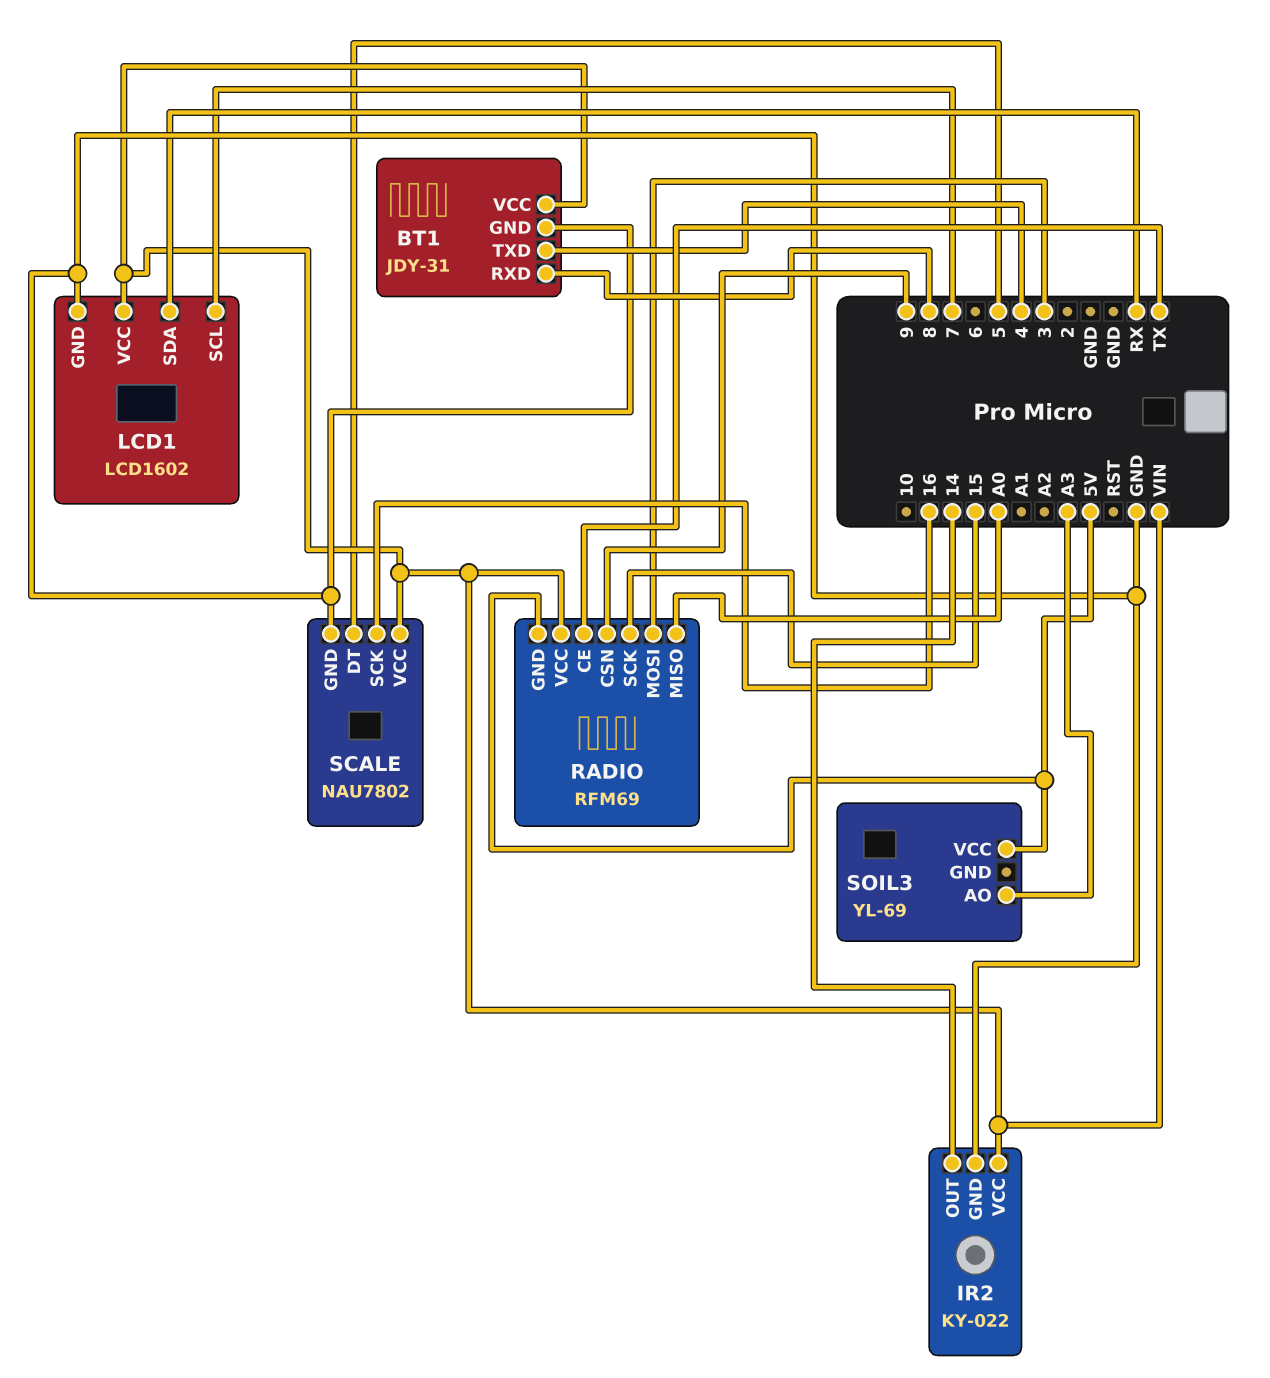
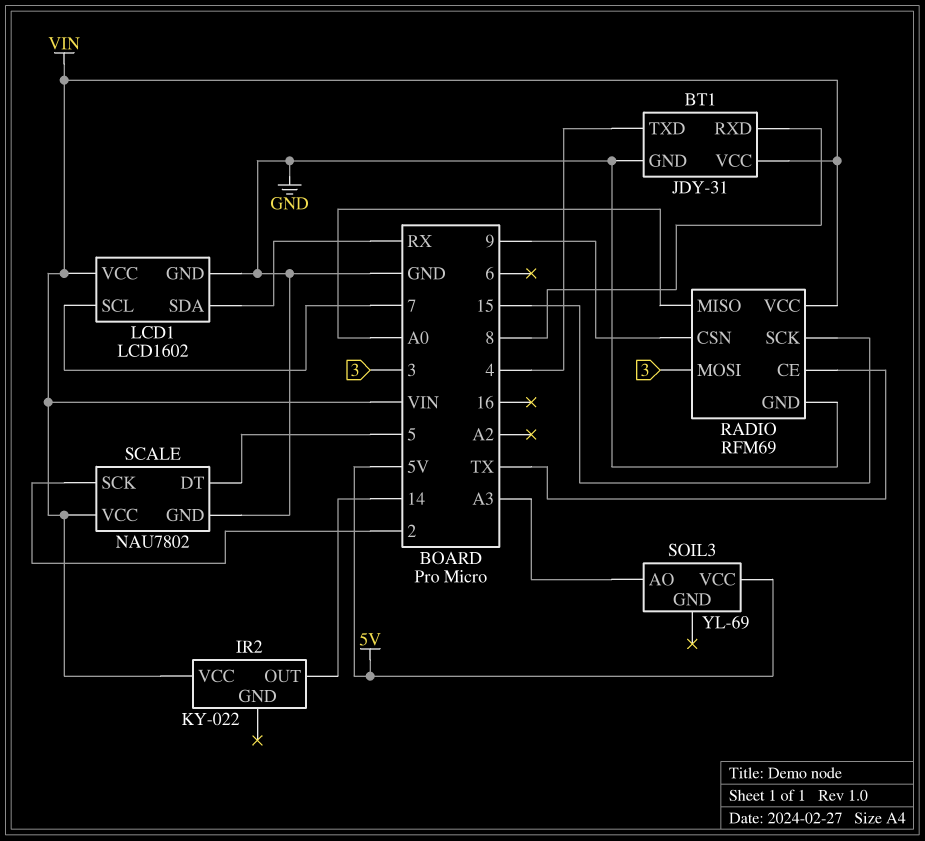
IR2 pin GND: GND -> none
RADIO pin GND: 5V -> GND
SCALE pin SCK: 16 -> 2

